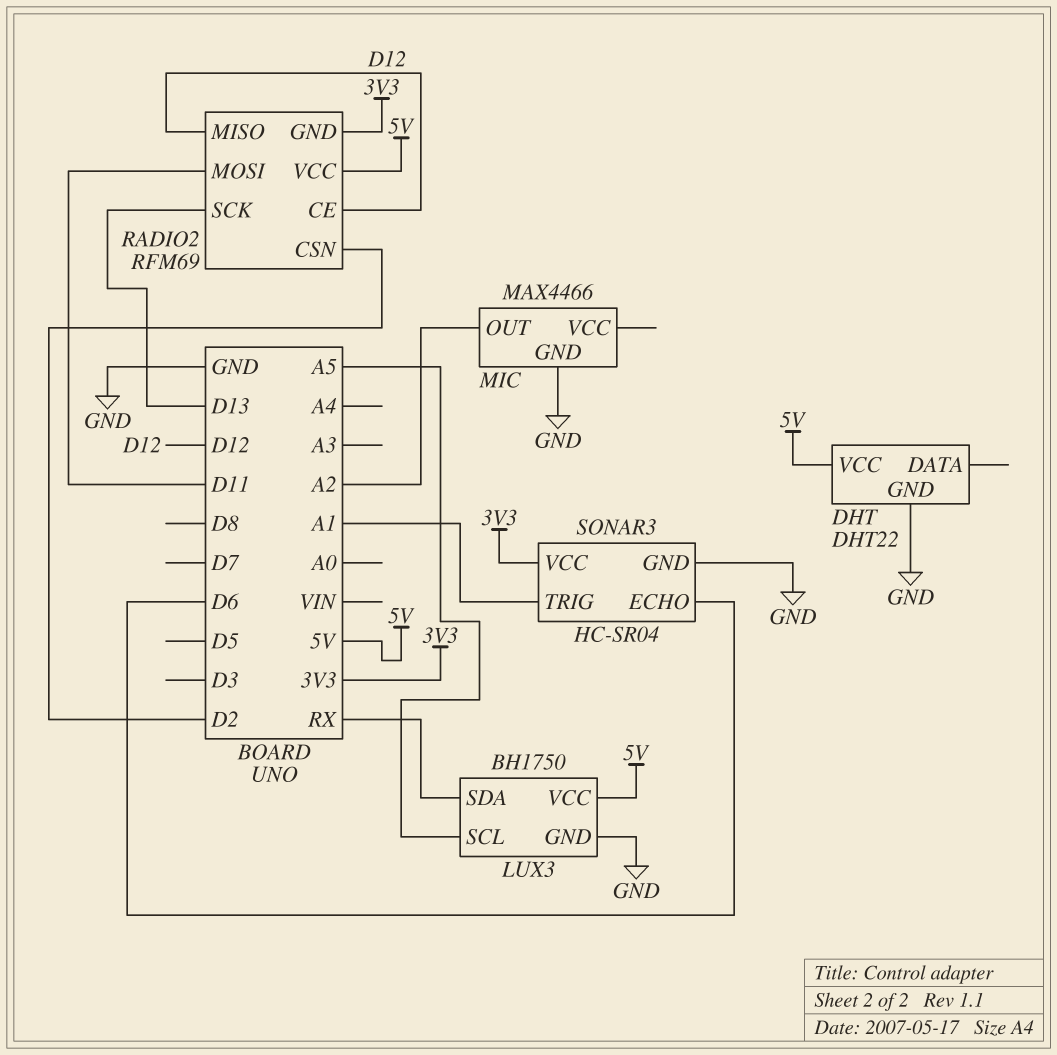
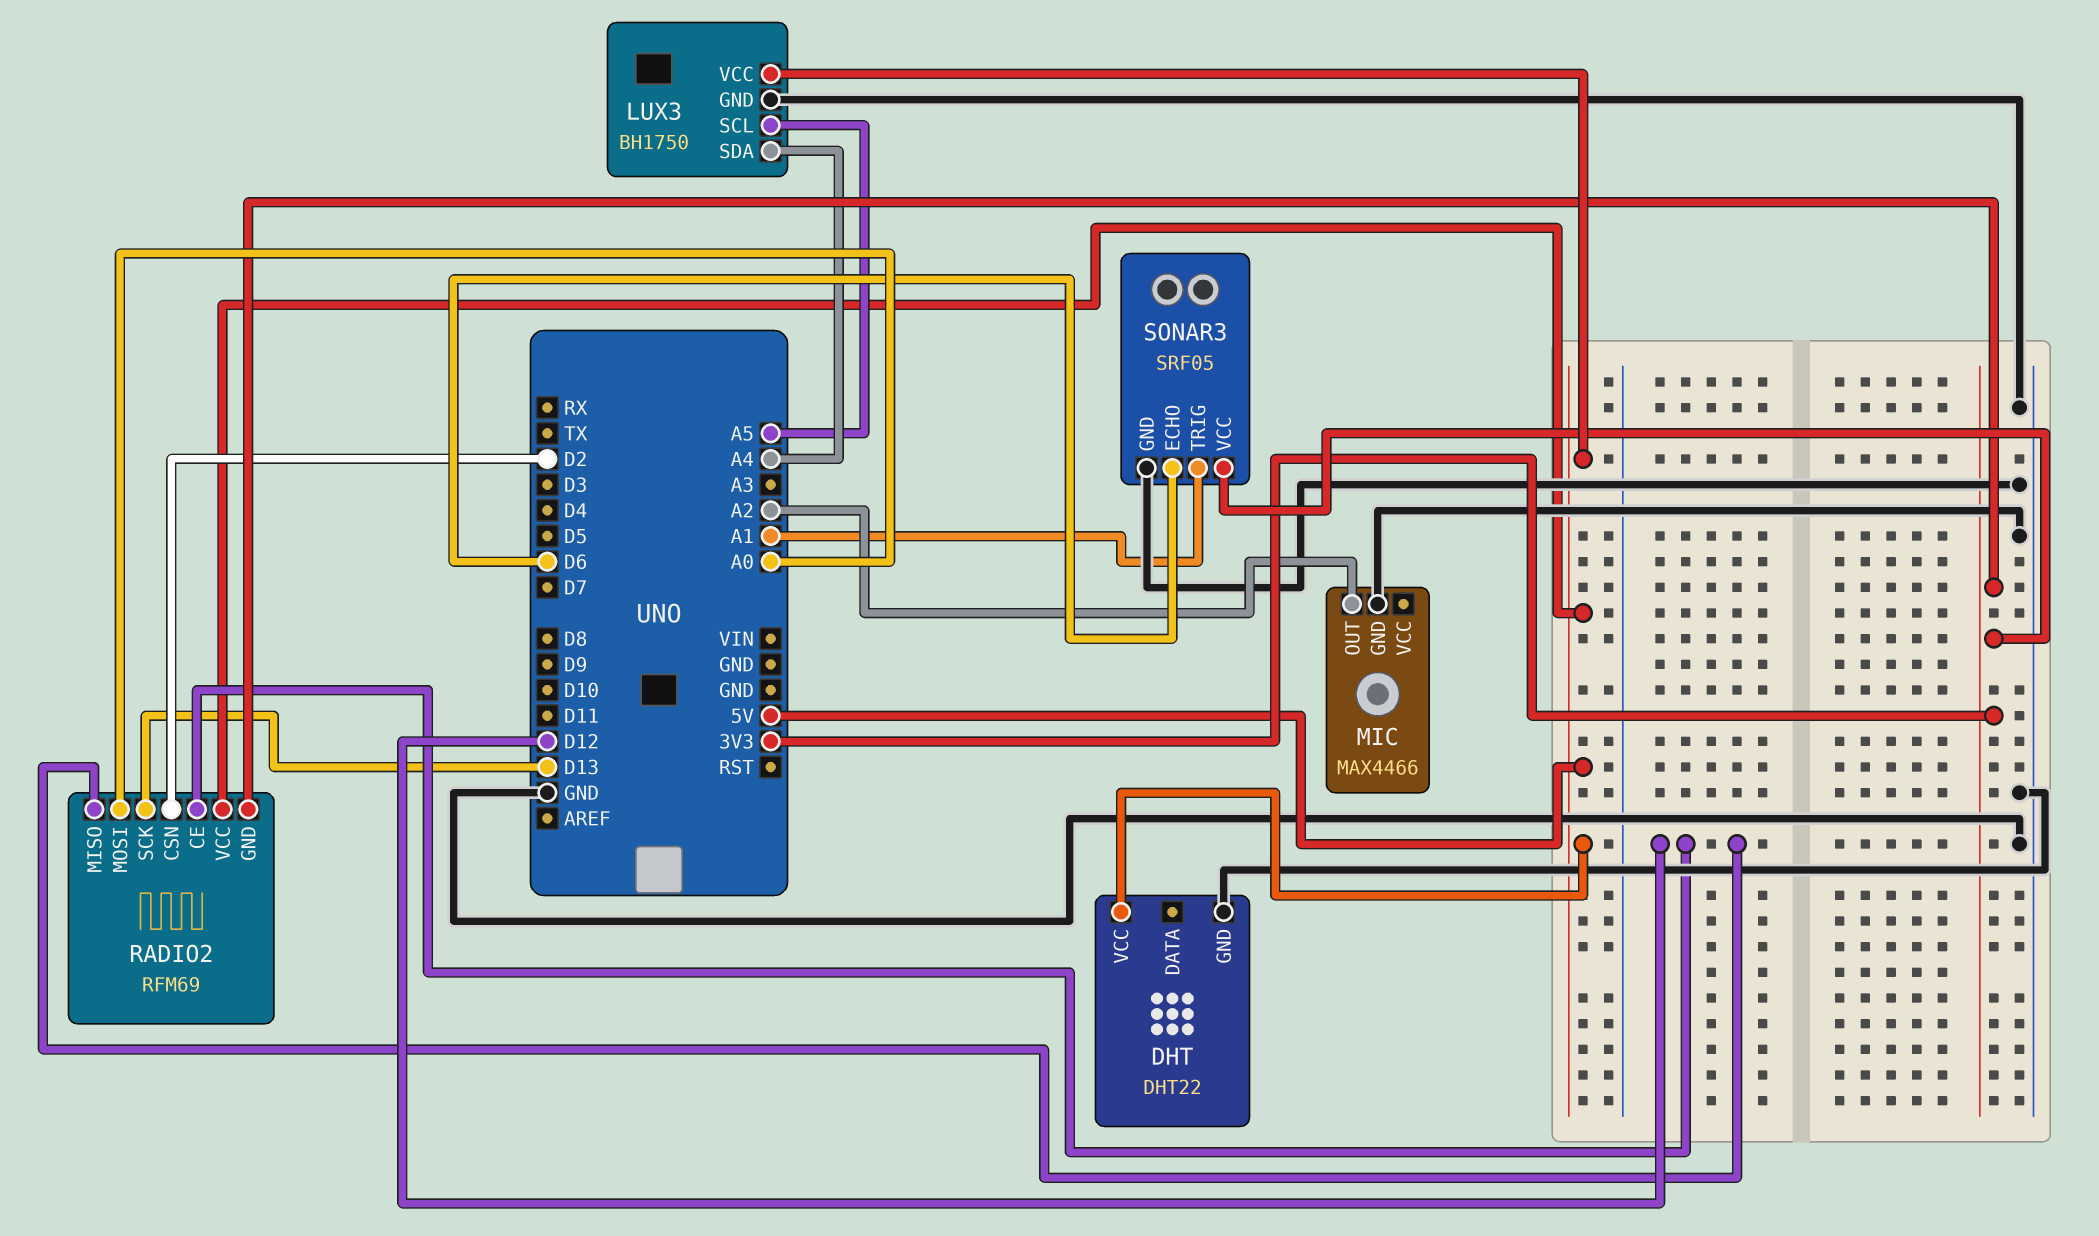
LUX3 pin SDA: RX -> A4
RADIO2 pin MOSI: D11 -> A0
SONAR3: HC-SR04 -> SRF05

